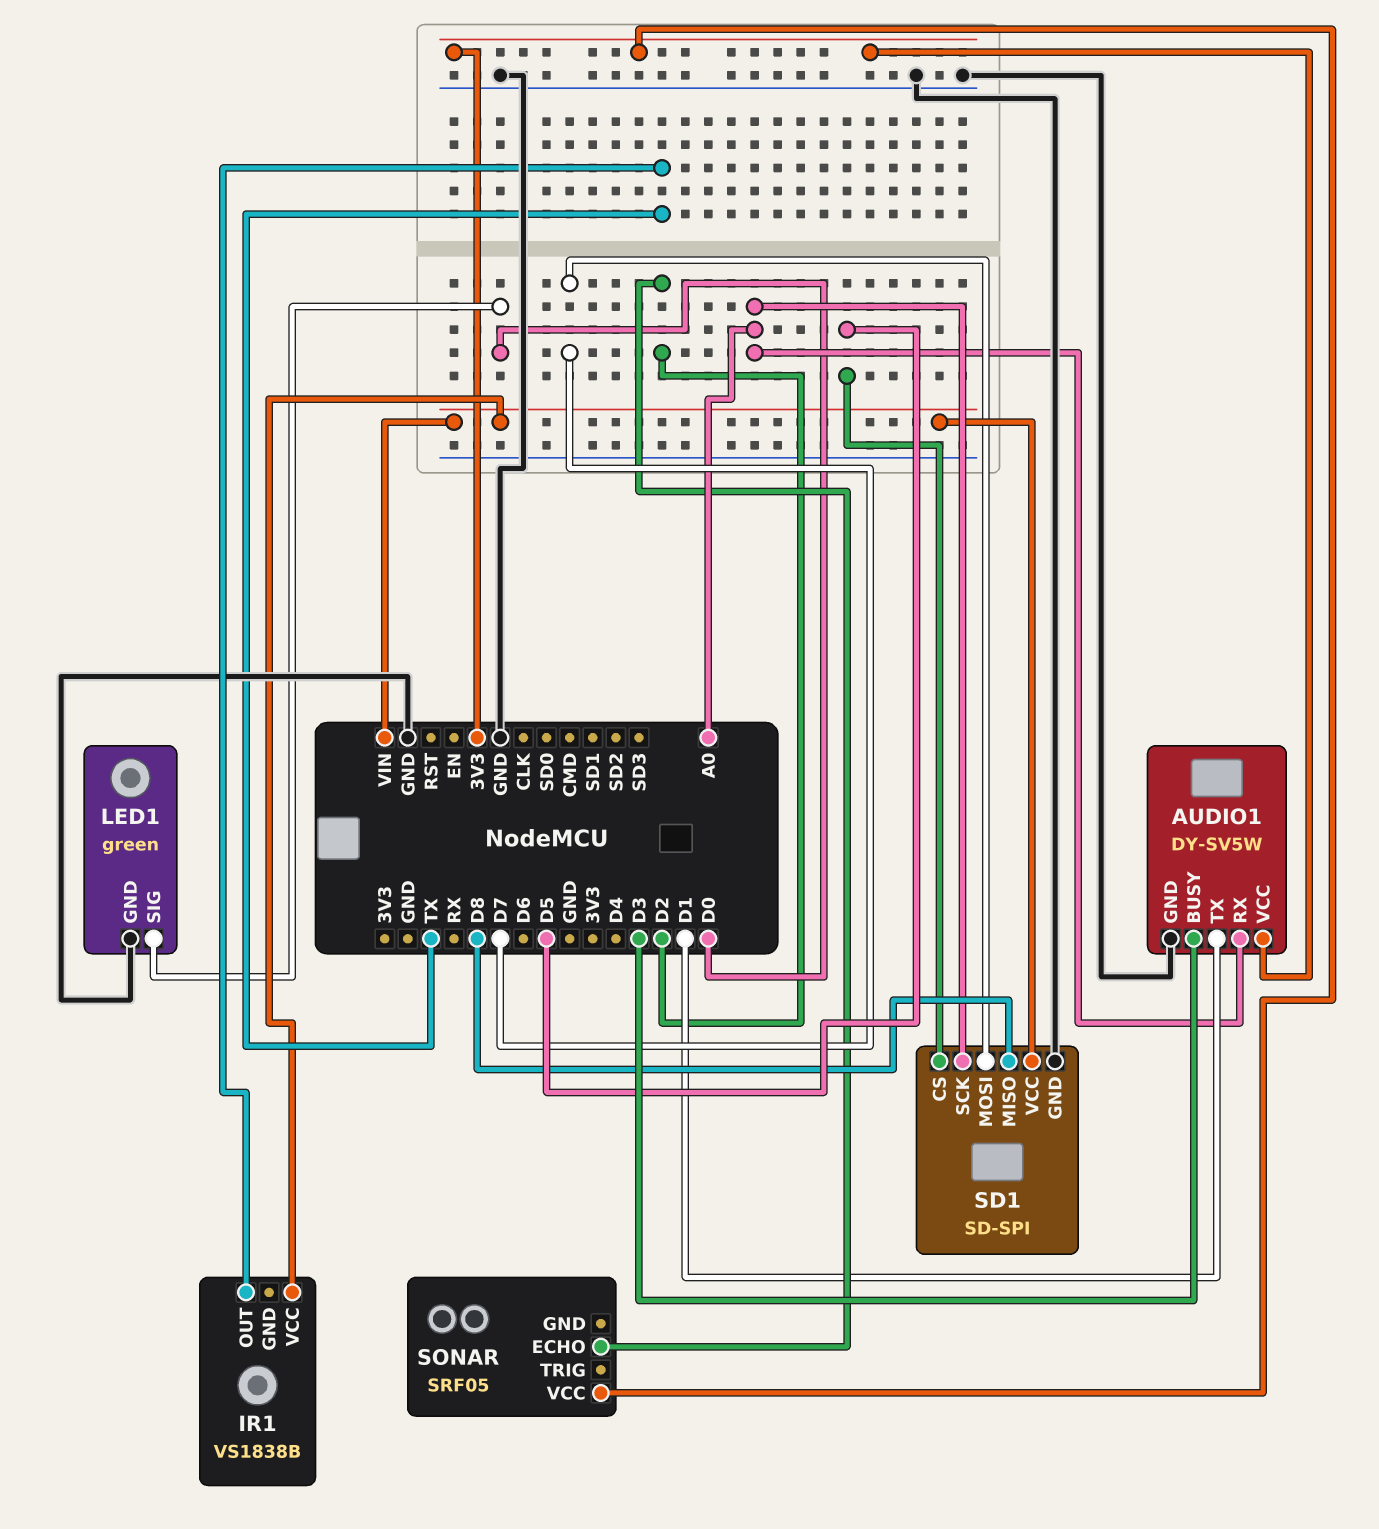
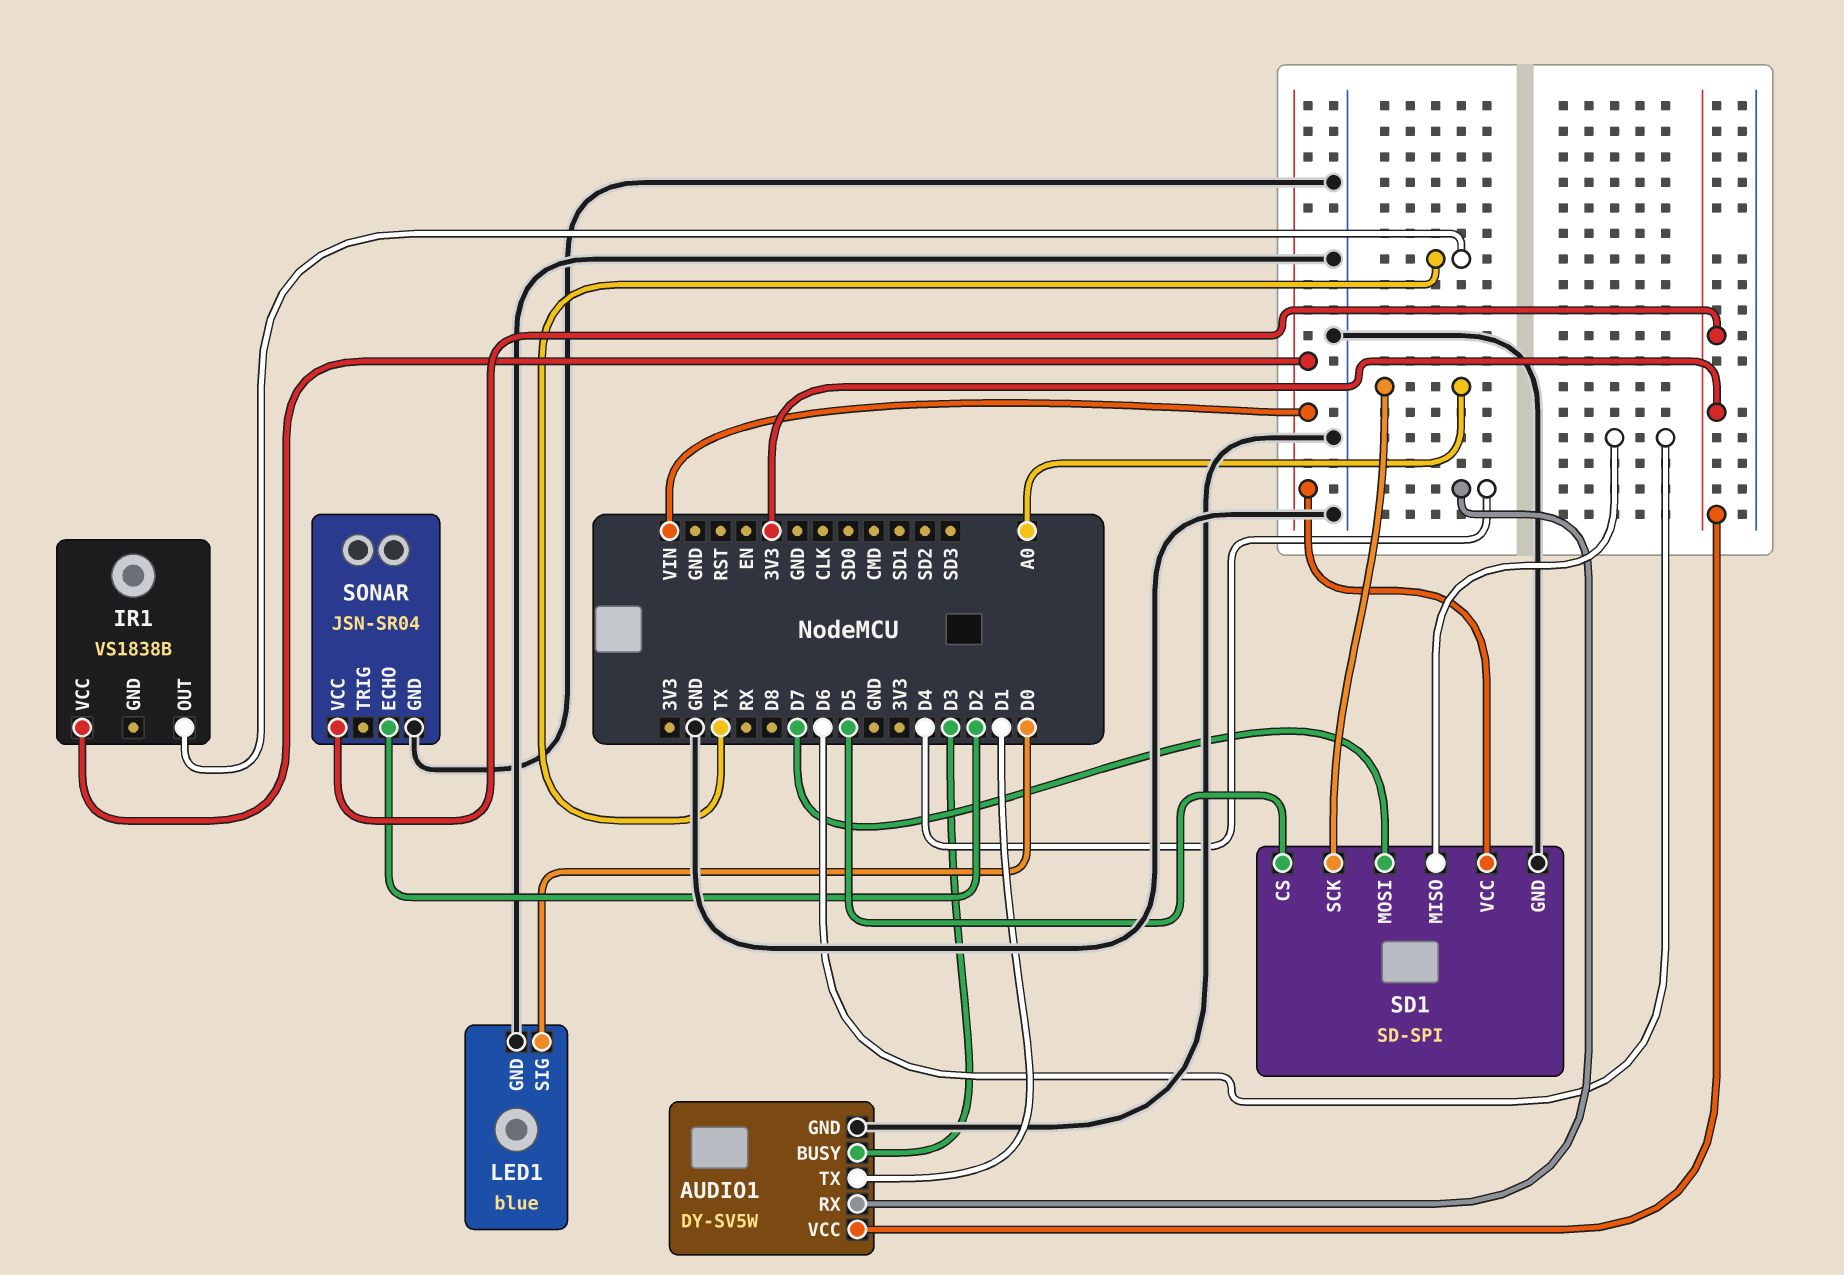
AUDIO1 pin RX: A0 -> D4
LED1: green -> blue
SD1 pin MISO: D8 -> D6
SONAR: SRF05 -> JSN-SR04
SONAR pin GND: none -> GND

